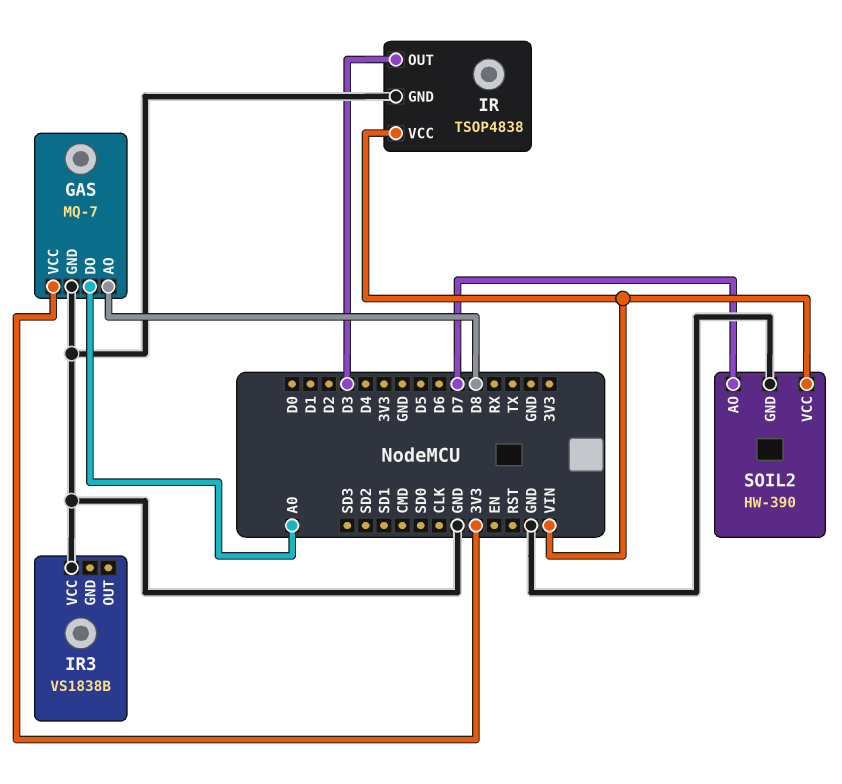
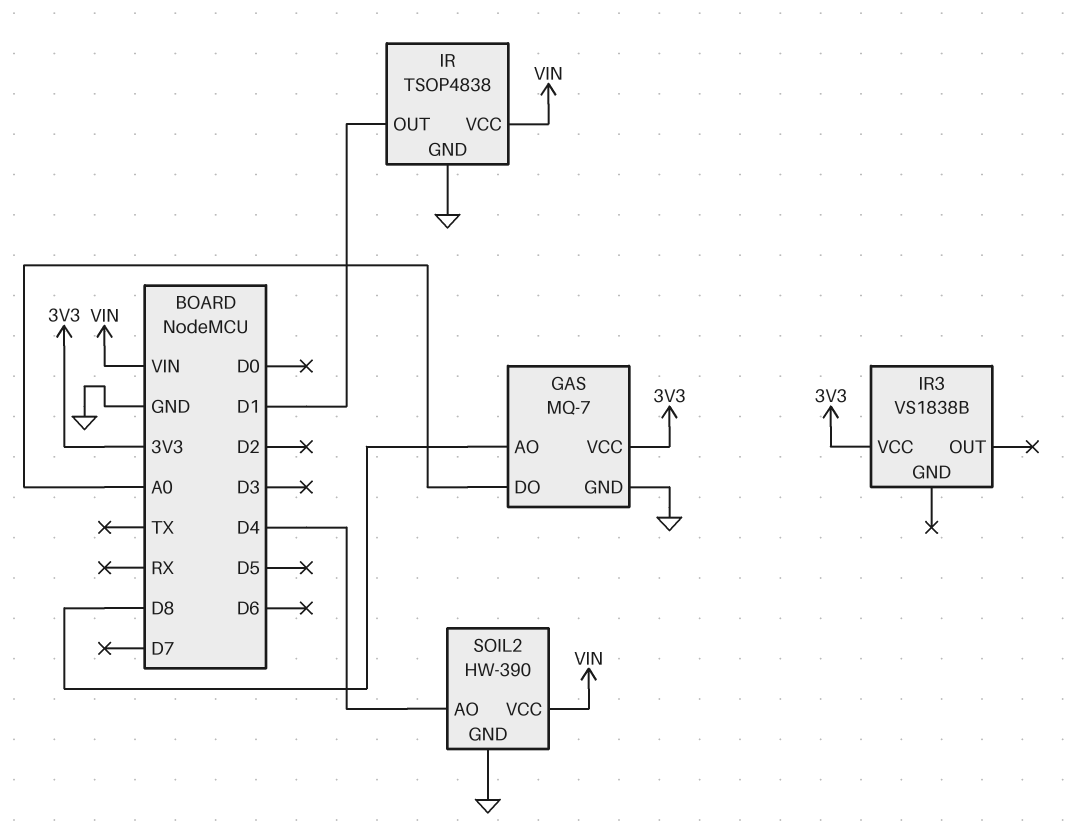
IR pin OUT: D3 -> D1
IR3 pin VCC: GND -> 3V3
SOIL2 pin AO: D7 -> D4

